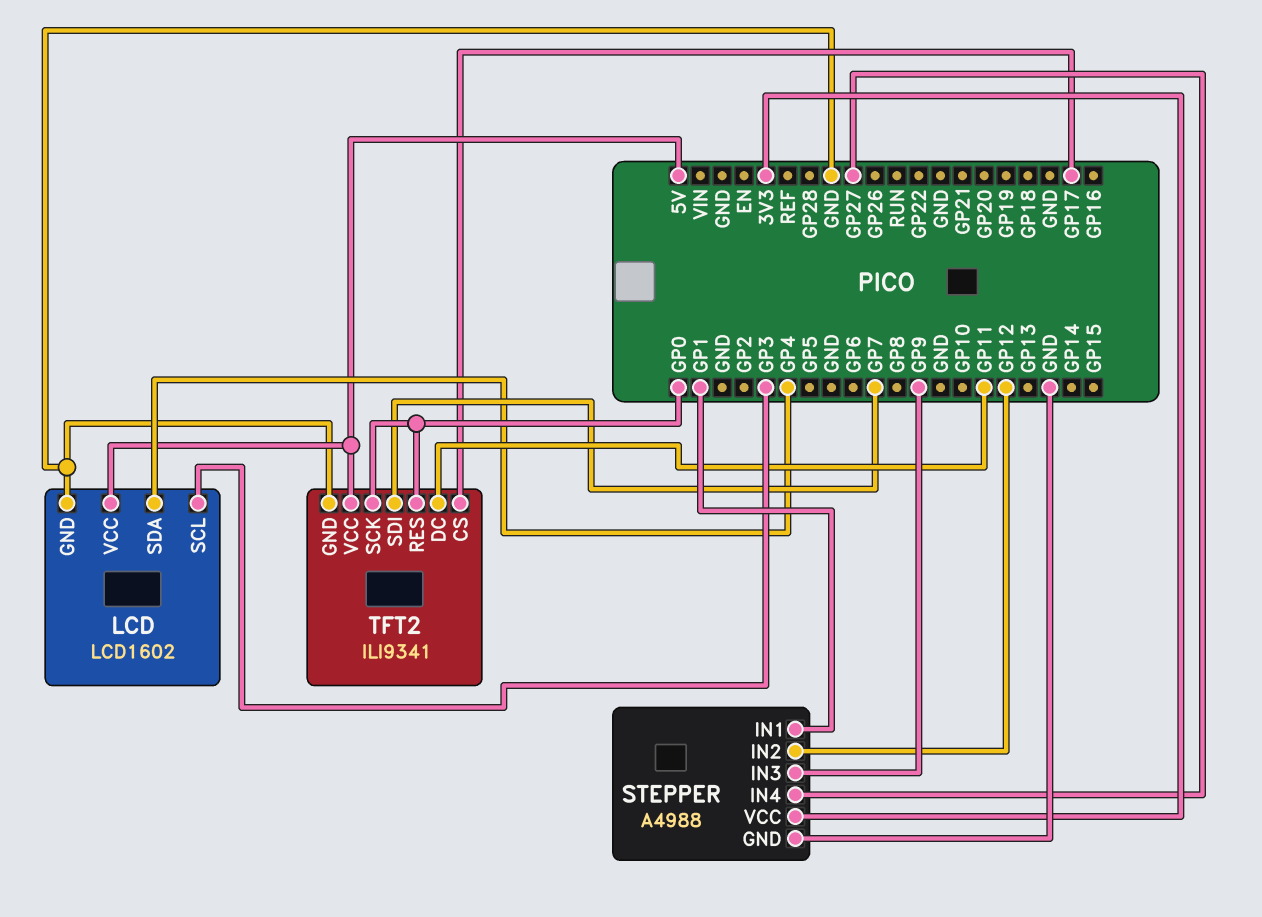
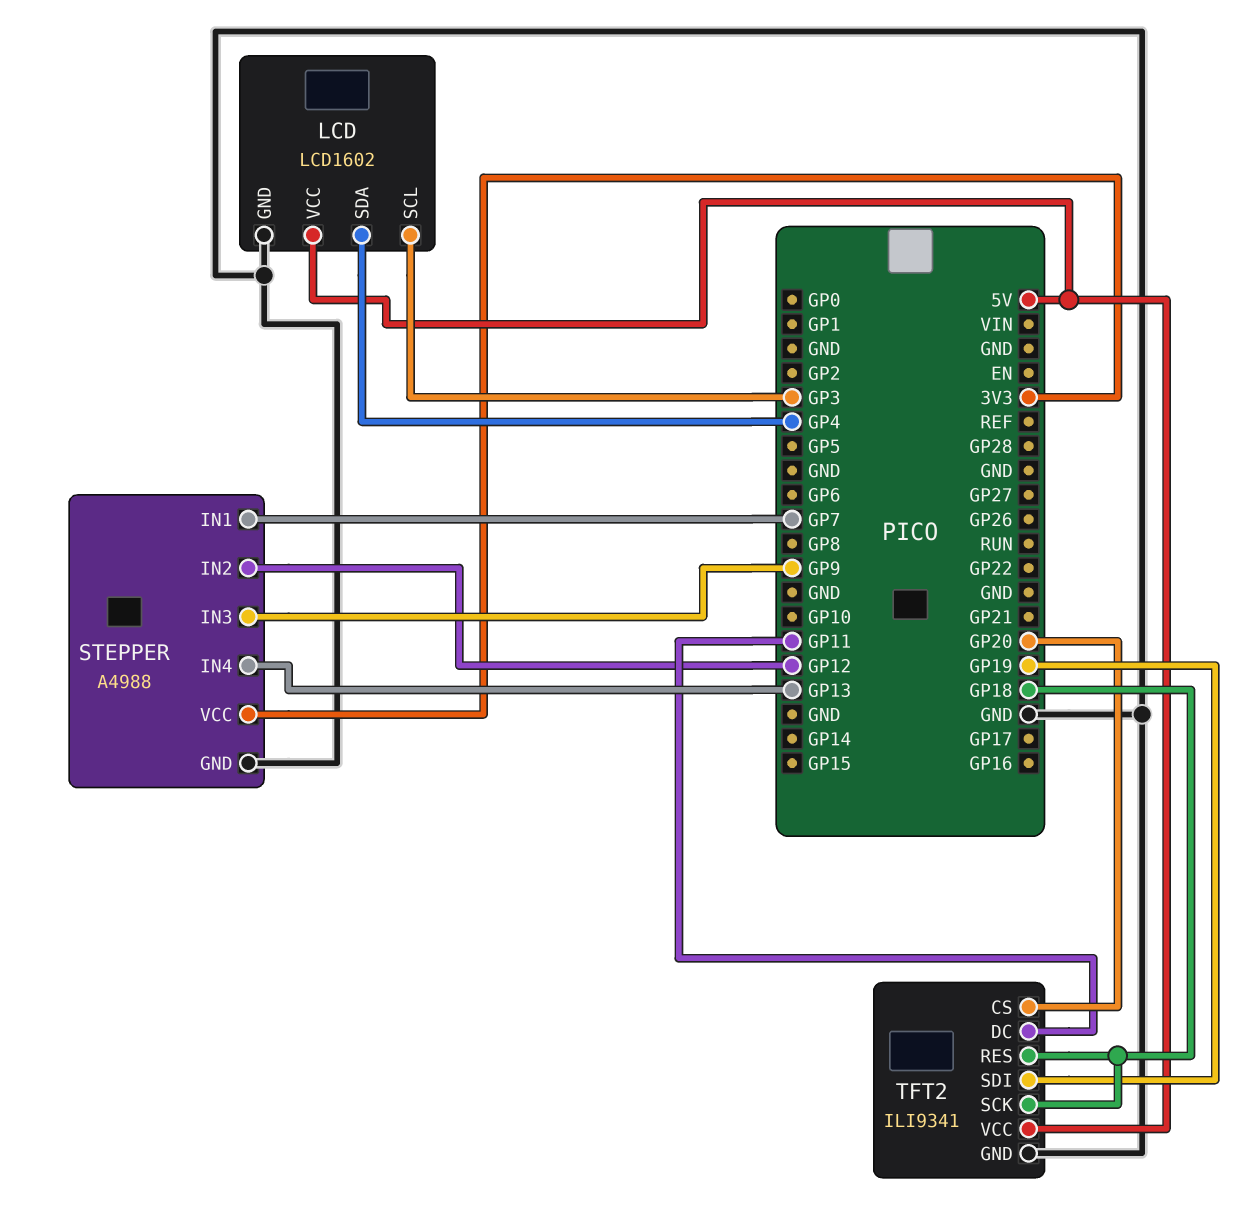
STEPPER pin IN1: GP1 -> GP7
STEPPER pin IN4: GP27 -> GP13
TFT2 pin CS: GP17 -> GP20
TFT2 pin RES: GP0 -> GP18
TFT2 pin SCK: GP0 -> GP18
TFT2 pin SDI: GP7 -> GP19

